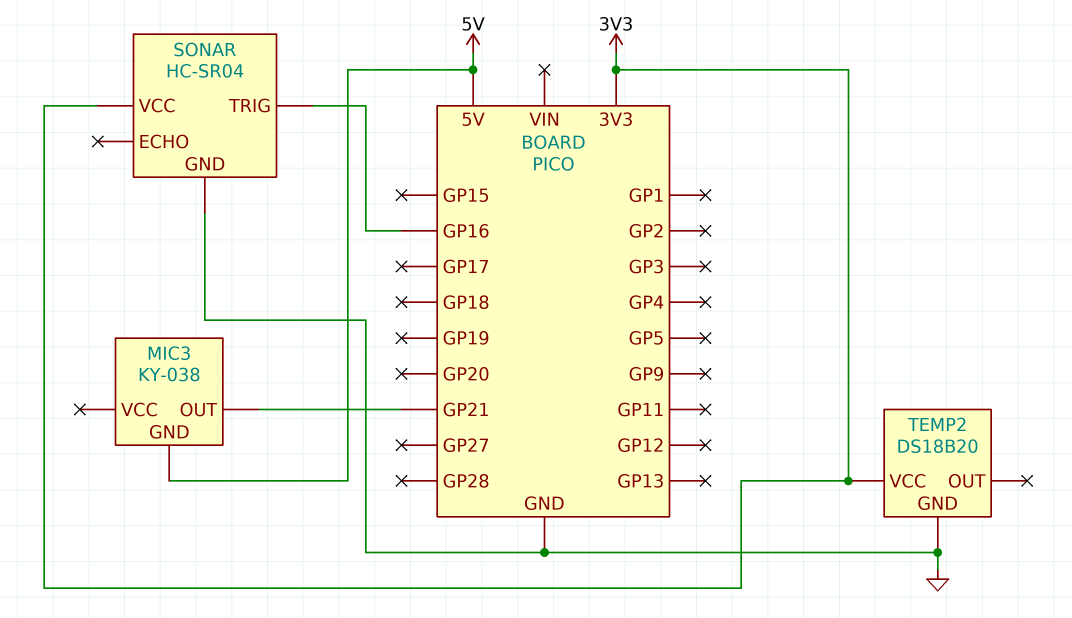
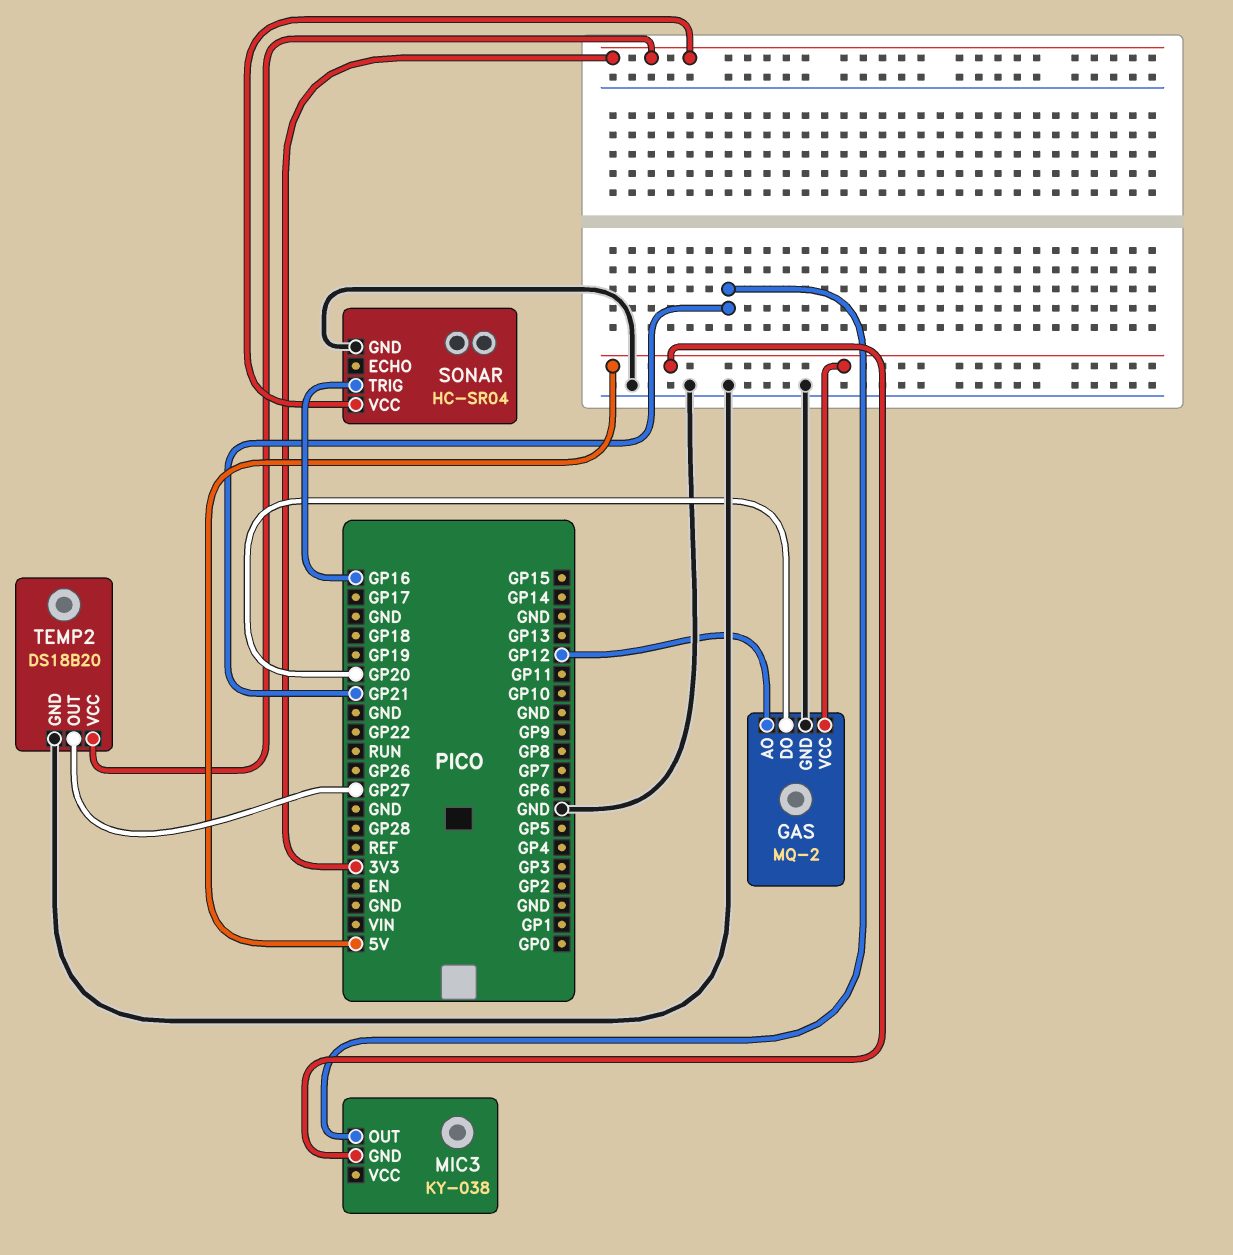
GAS: none -> MQ-2
GAS pin AO: none -> GP12
GAS pin DO: none -> GP20
GAS pin GND: none -> GND
GAS pin VCC: none -> 5V
TEMP2 pin OUT: none -> GP27

